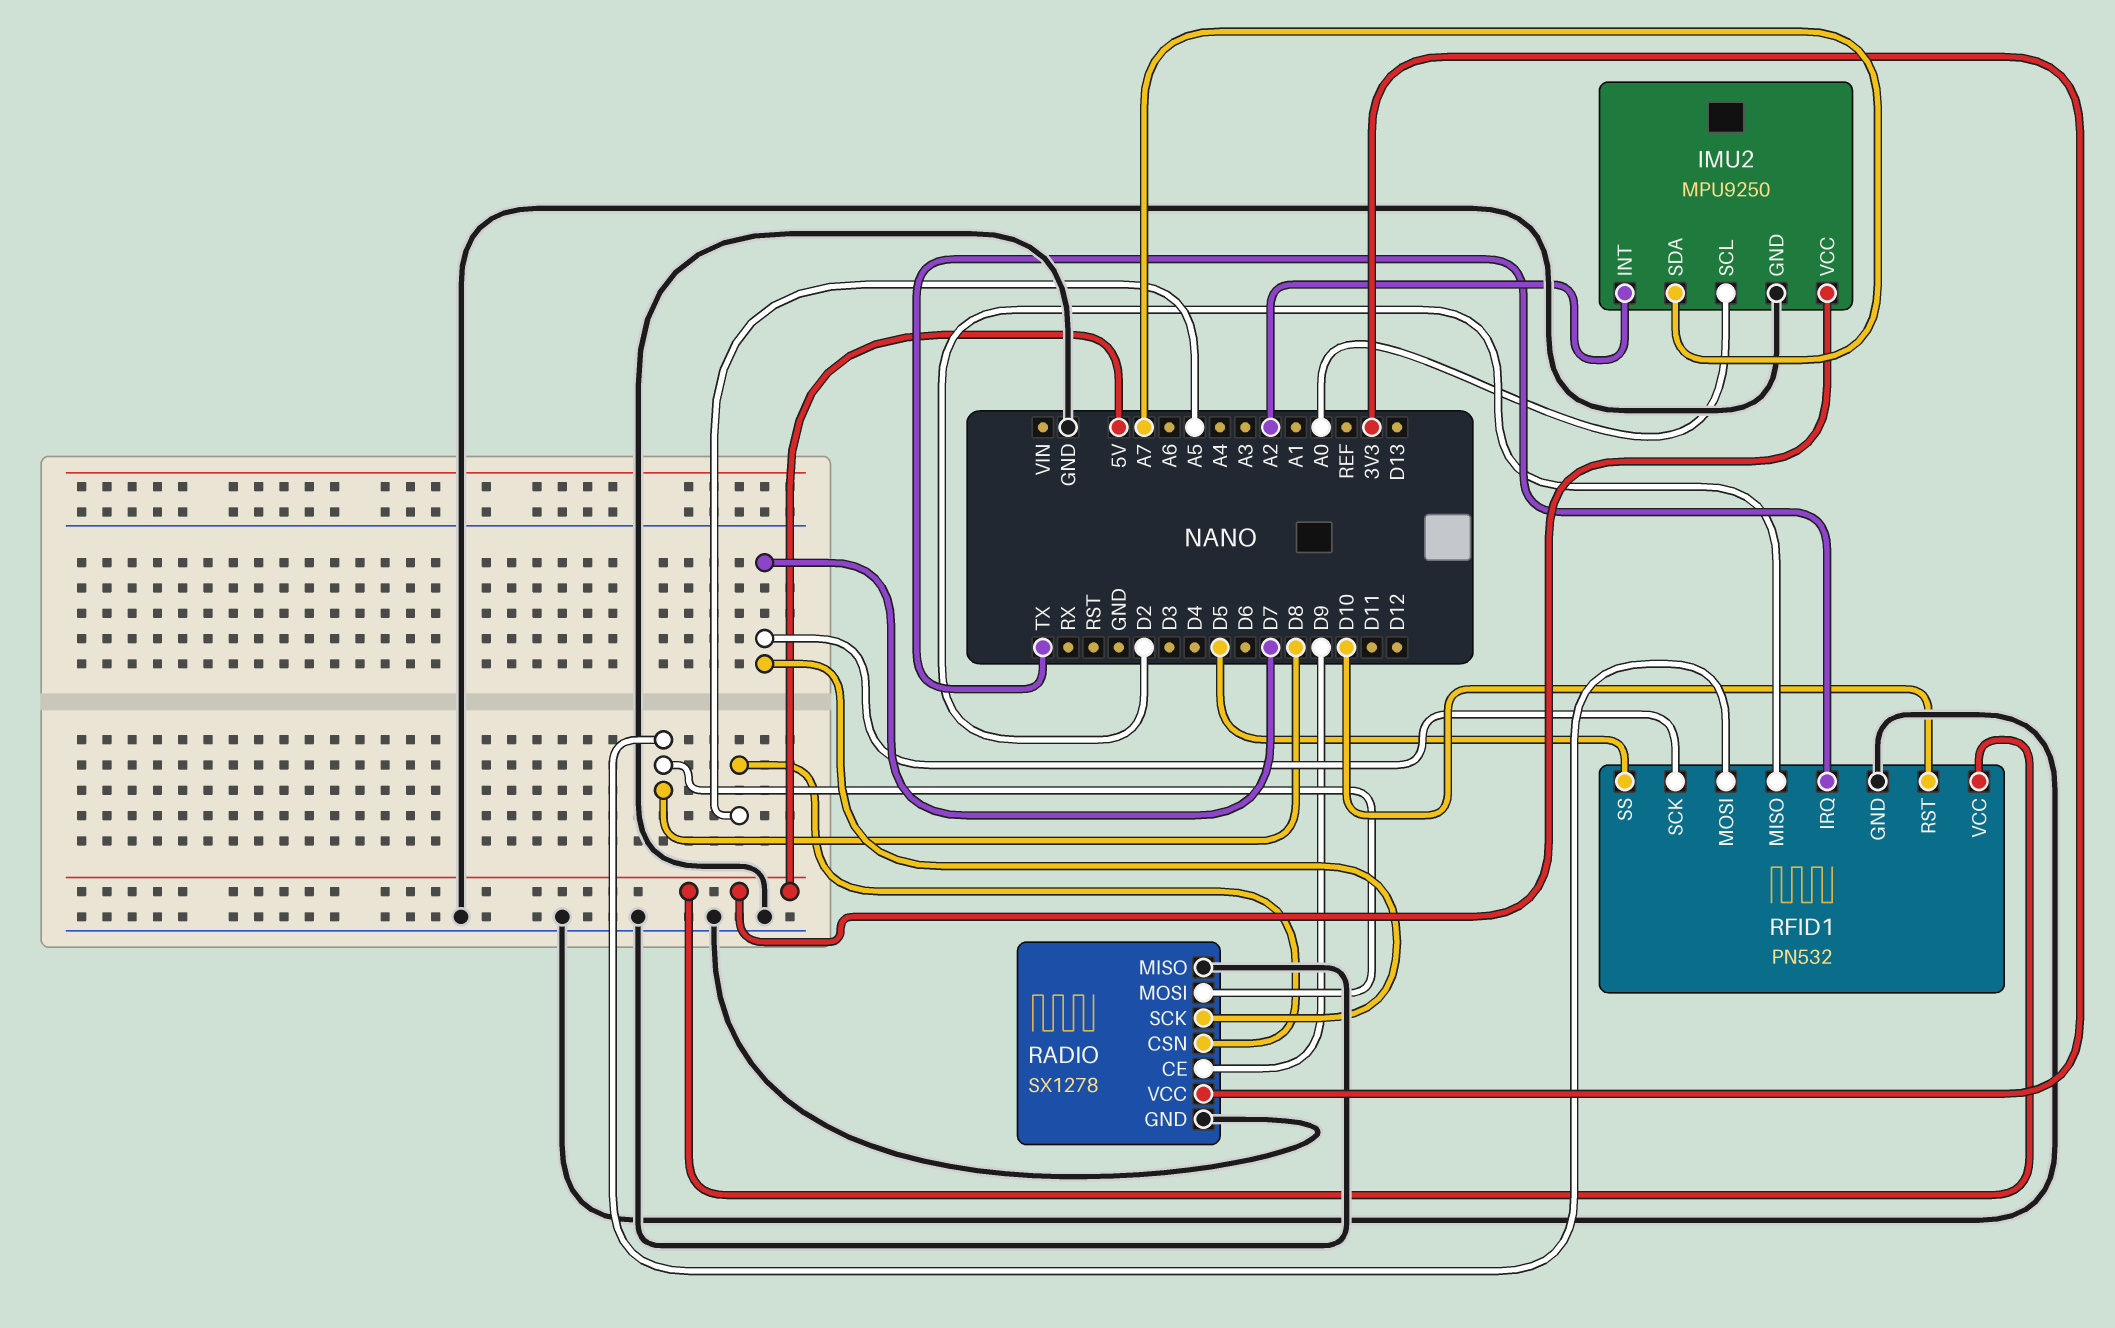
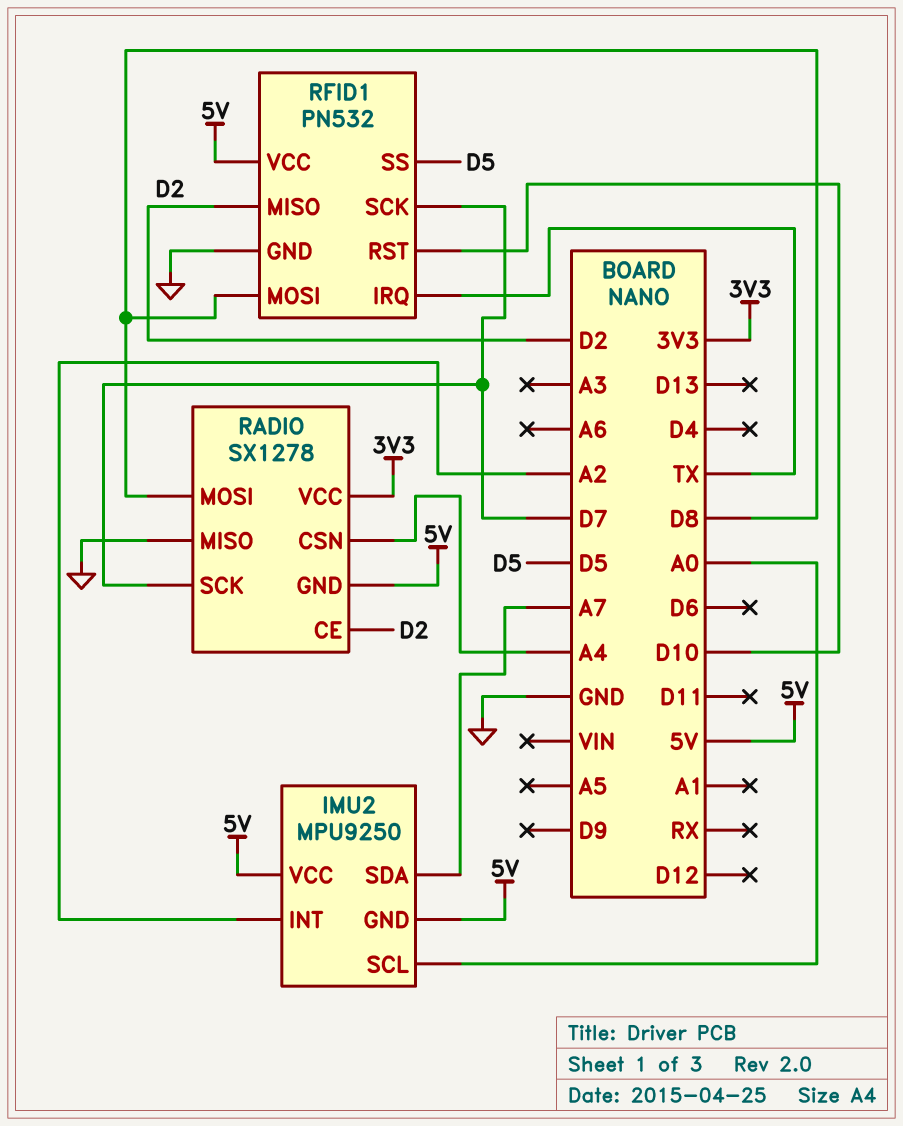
IMU2 pin GND: GND -> 5V
RADIO pin CE: D9 -> D2
RADIO pin CSN: A5 -> A4
RADIO pin GND: GND -> 5V

